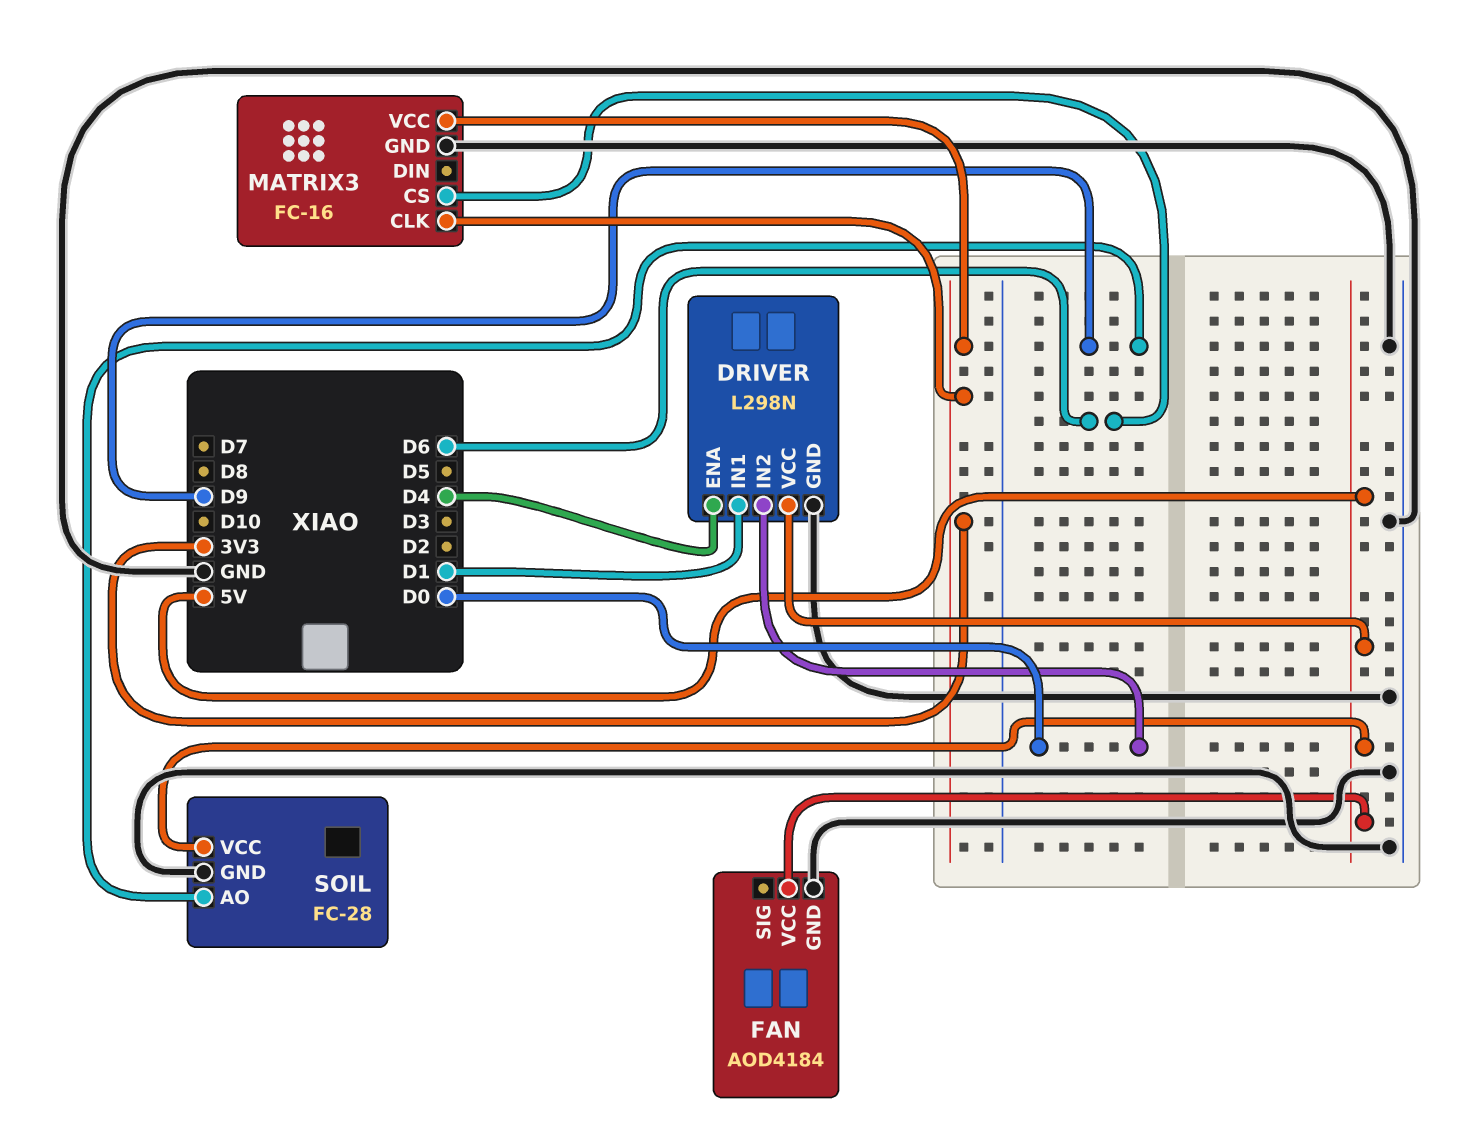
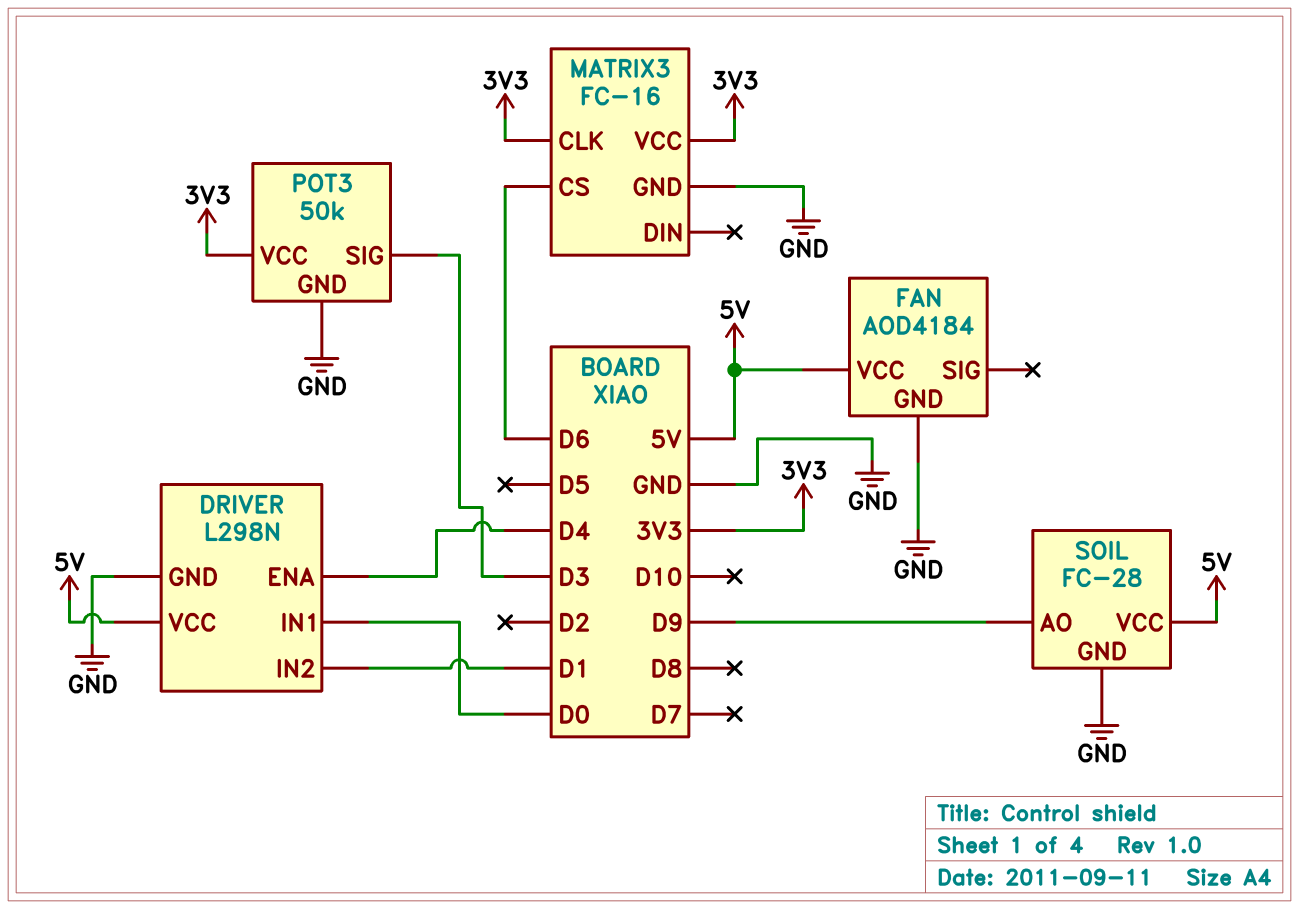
DRIVER pin IN1: D1 -> D0
DRIVER pin IN2: D0 -> D1
POT3: none -> 50k
POT3 pin GND: none -> GND
POT3 pin SIG: none -> D3
POT3 pin VCC: none -> 3V3

